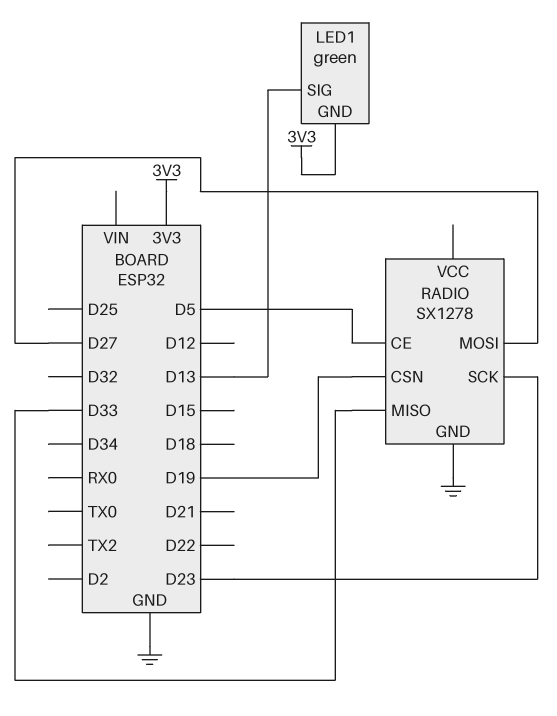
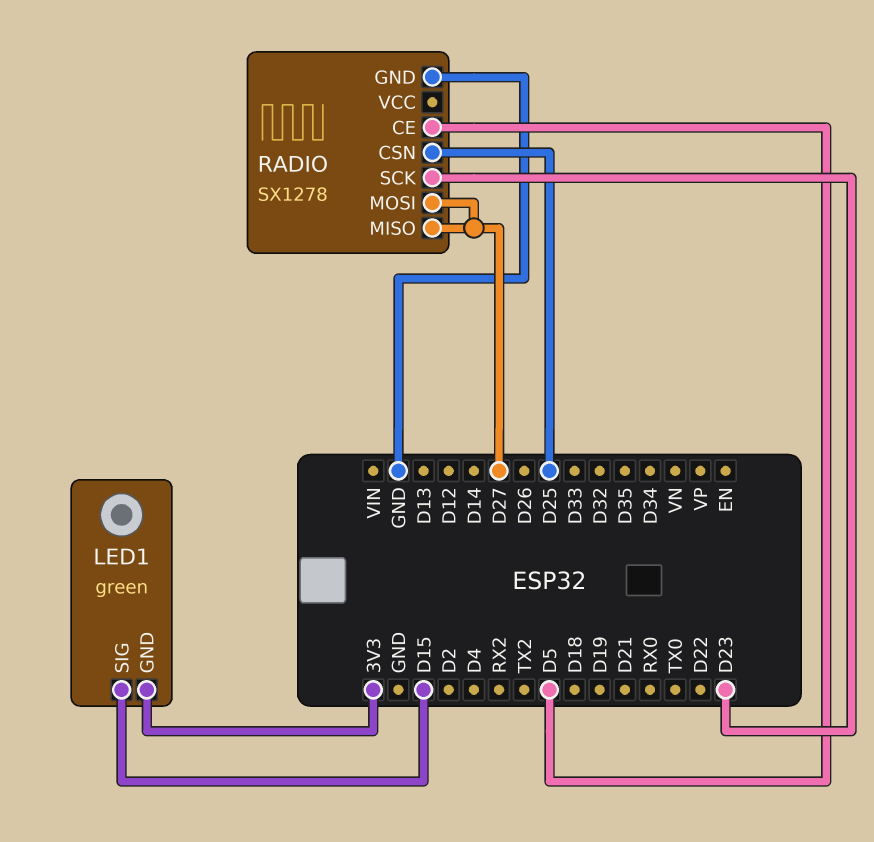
LED1 pin SIG: D13 -> D15
RADIO pin CSN: D19 -> D25
RADIO pin MISO: D33 -> D27

